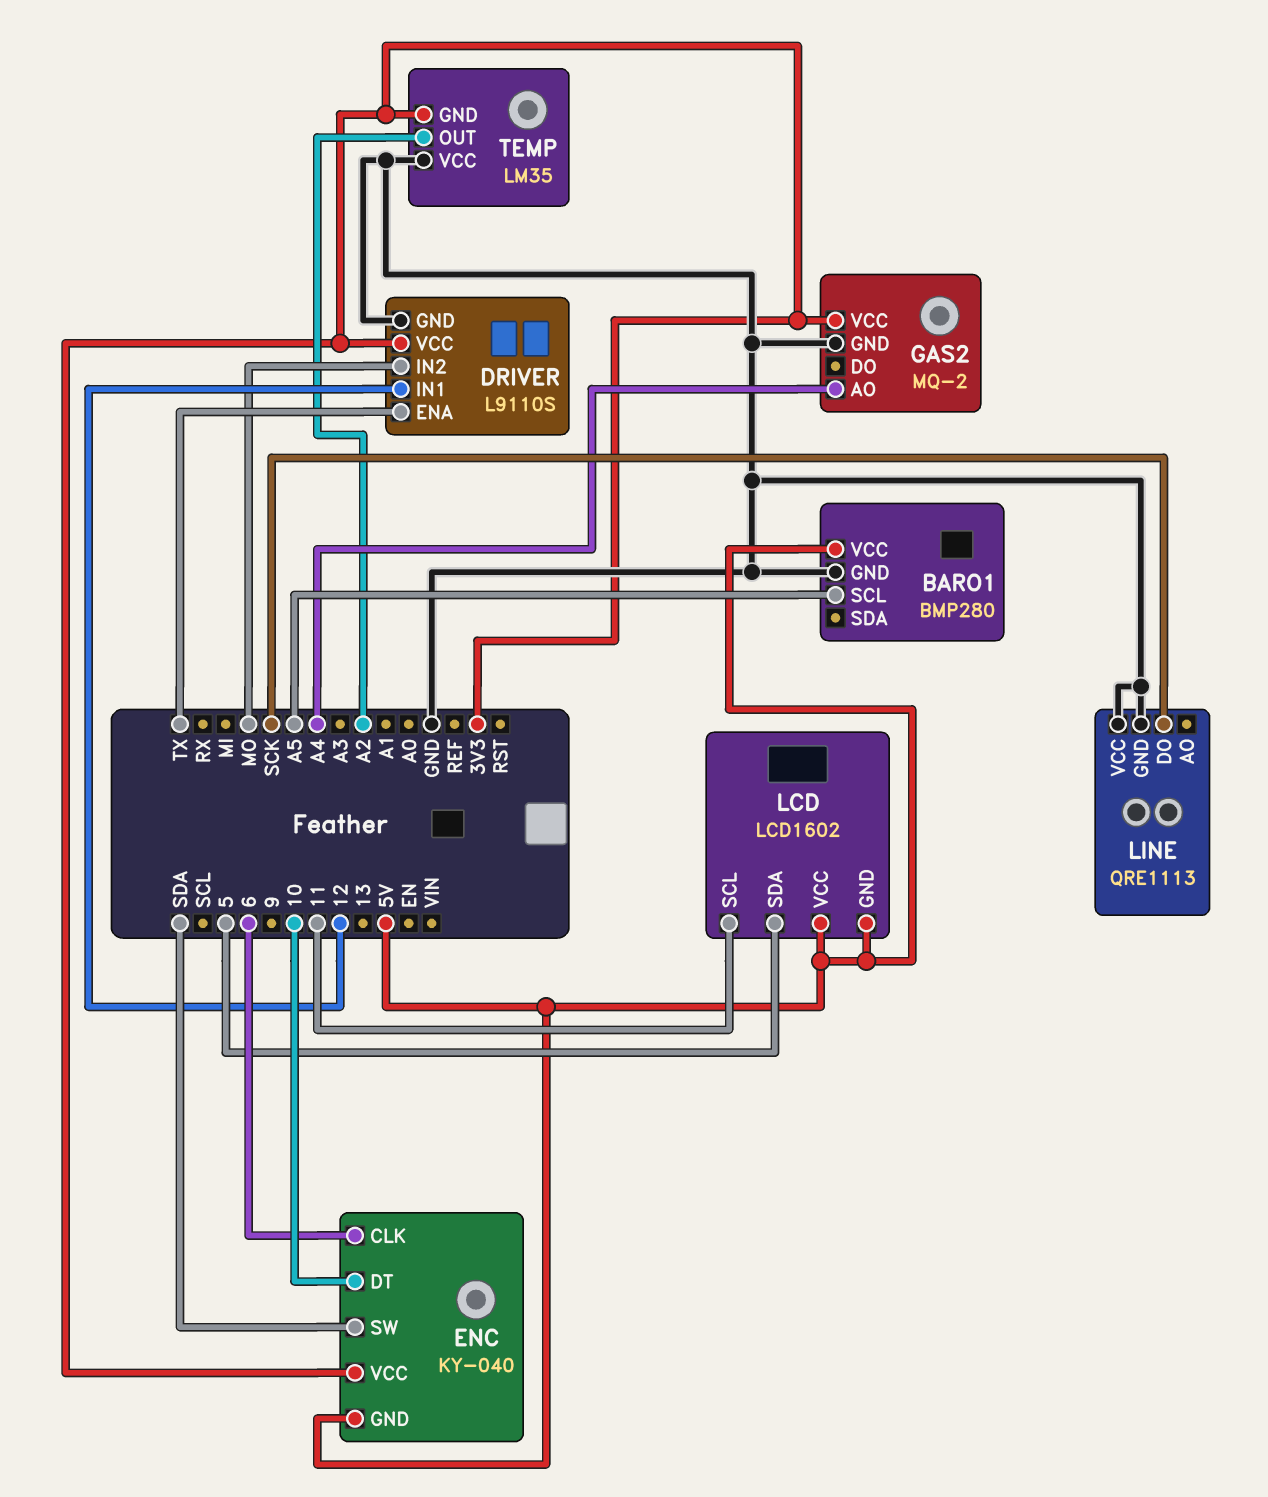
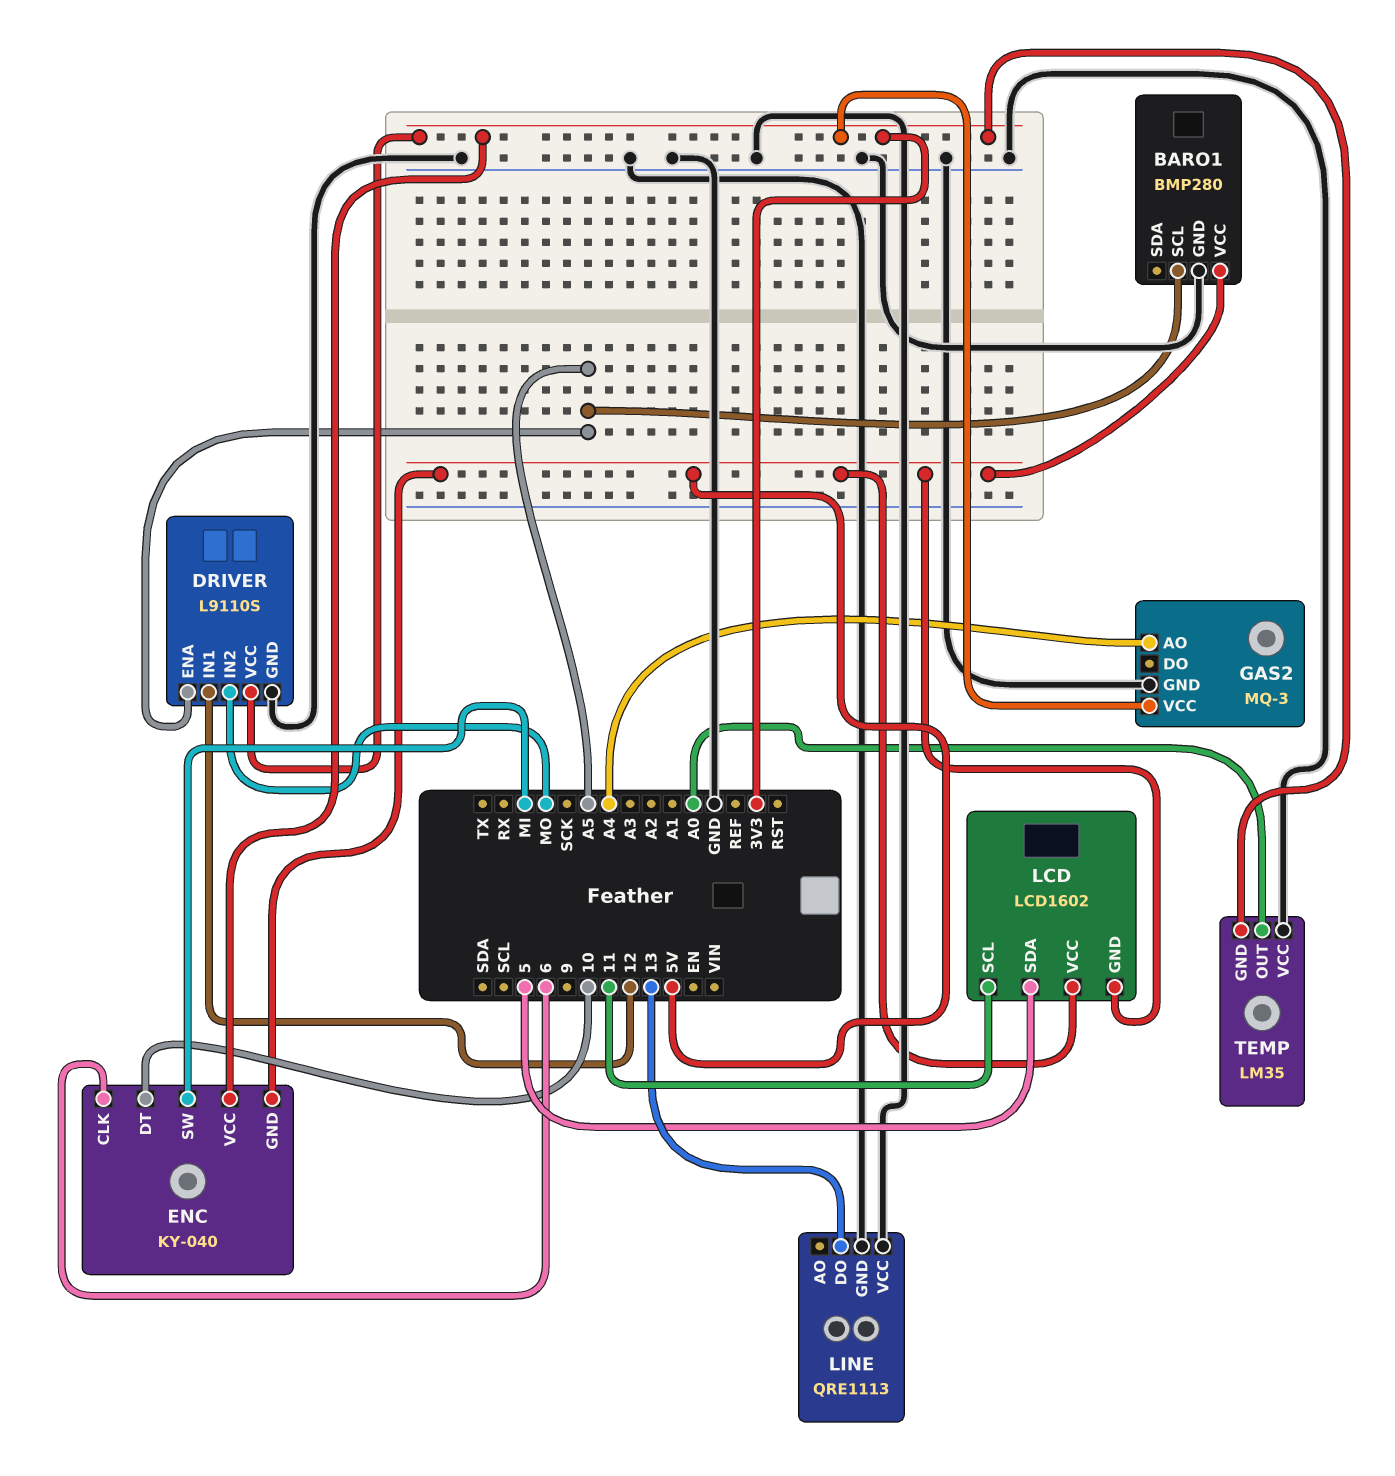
DRIVER pin ENA: TX -> A5
ENC pin SW: SDA -> MI
GAS2: MQ-2 -> MQ-3
LINE pin DO: SCK -> 13
TEMP pin OUT: A2 -> A0

